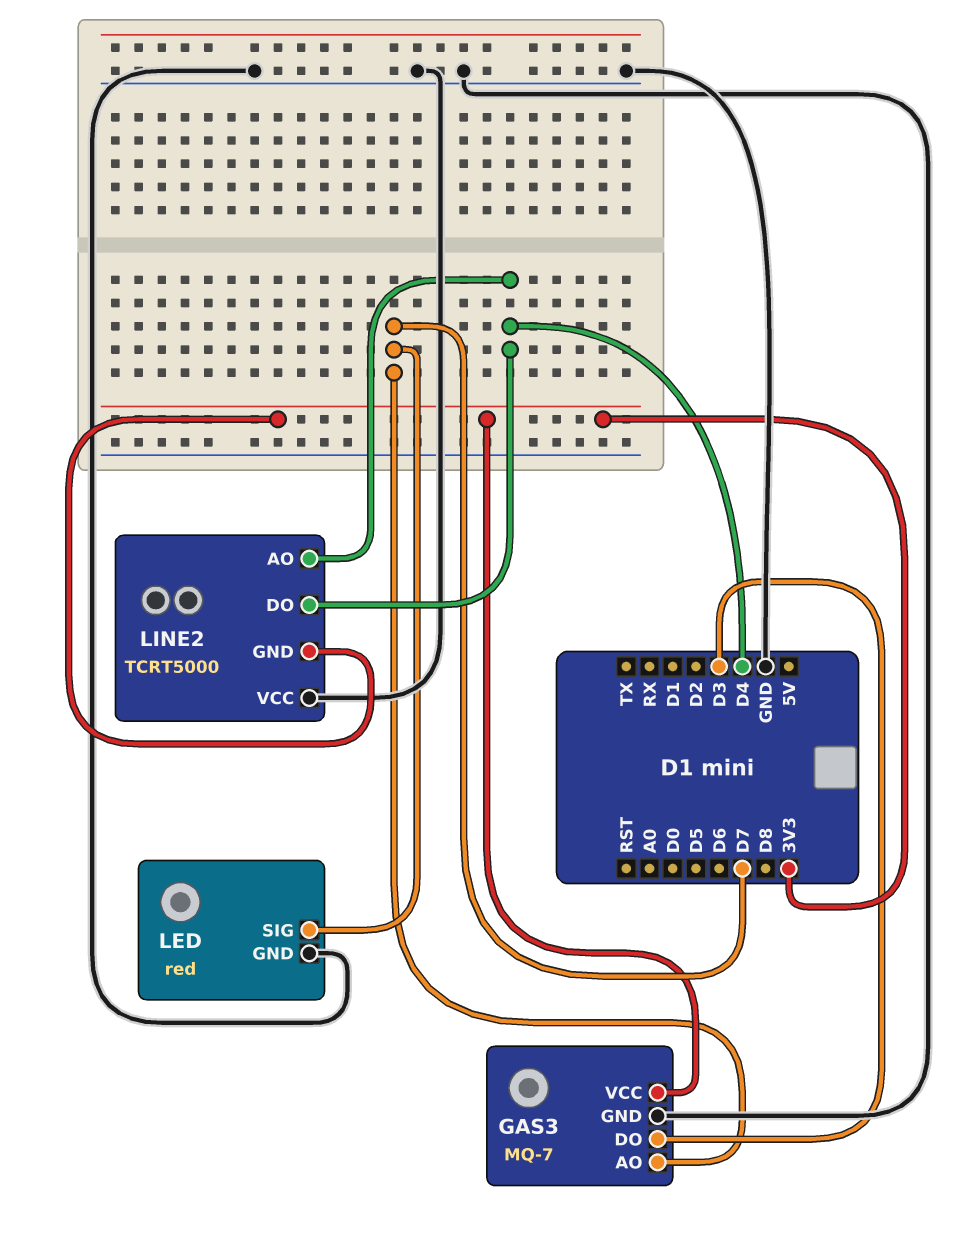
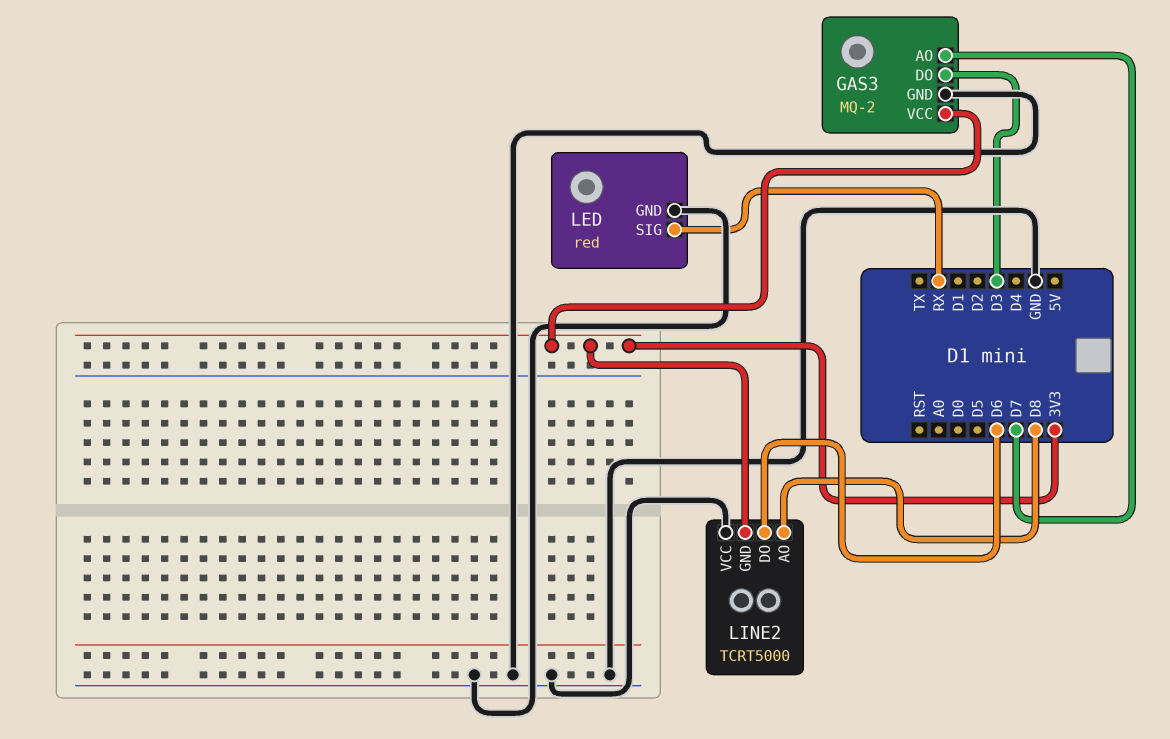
GAS3: MQ-7 -> MQ-2
LED pin SIG: D7 -> RX
LINE2 pin AO: D4 -> D8
LINE2 pin DO: D4 -> D6

